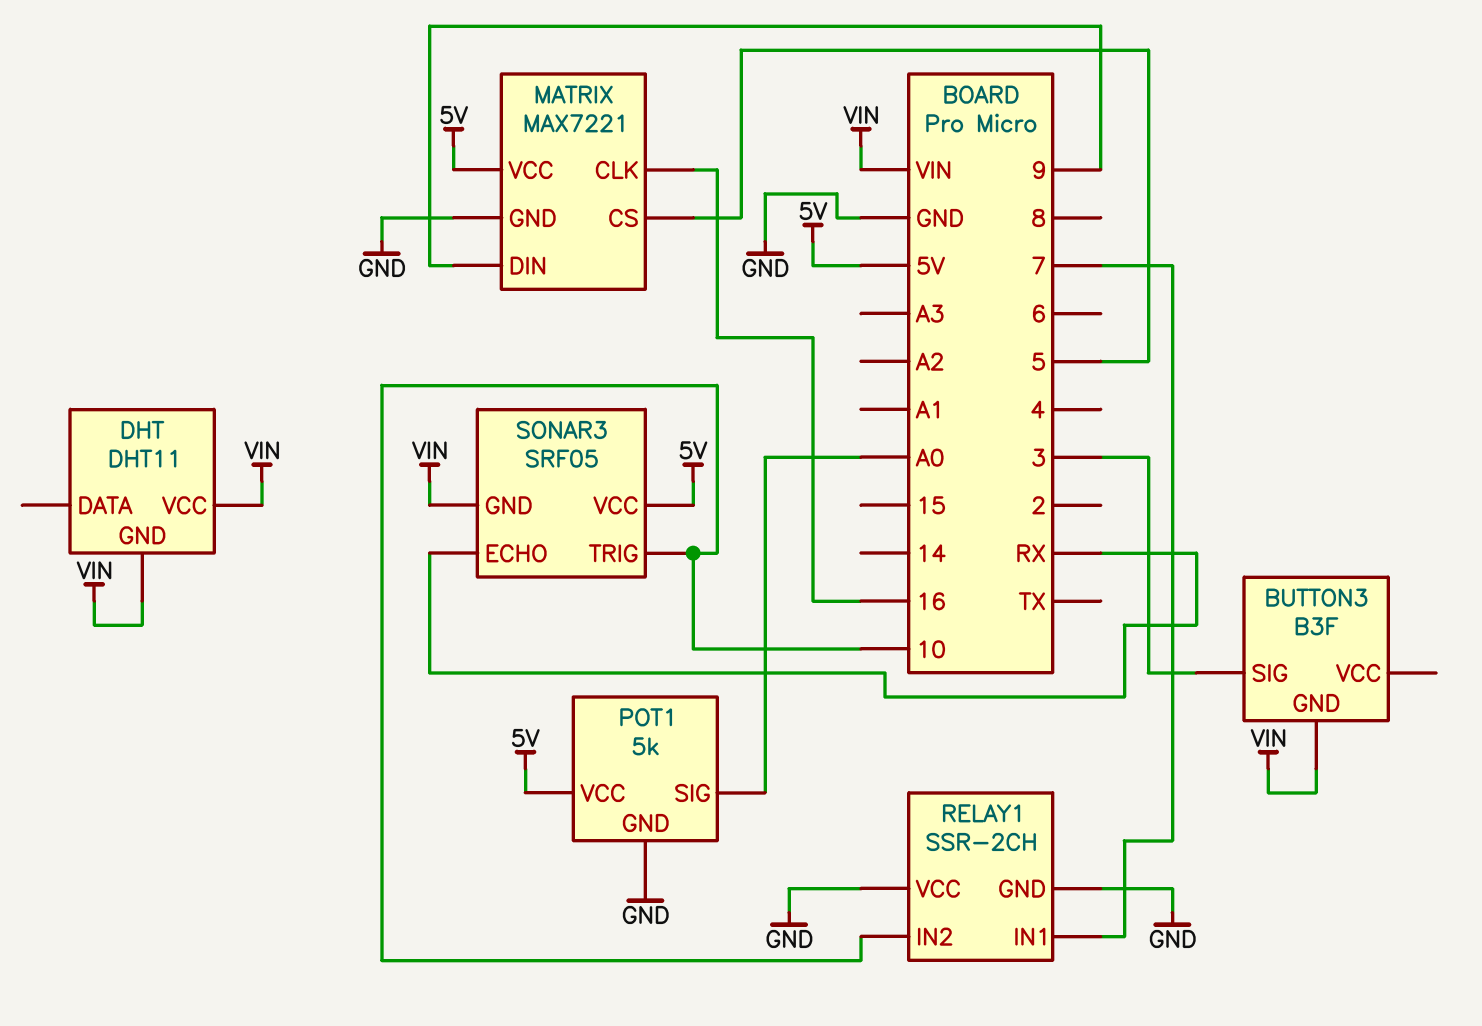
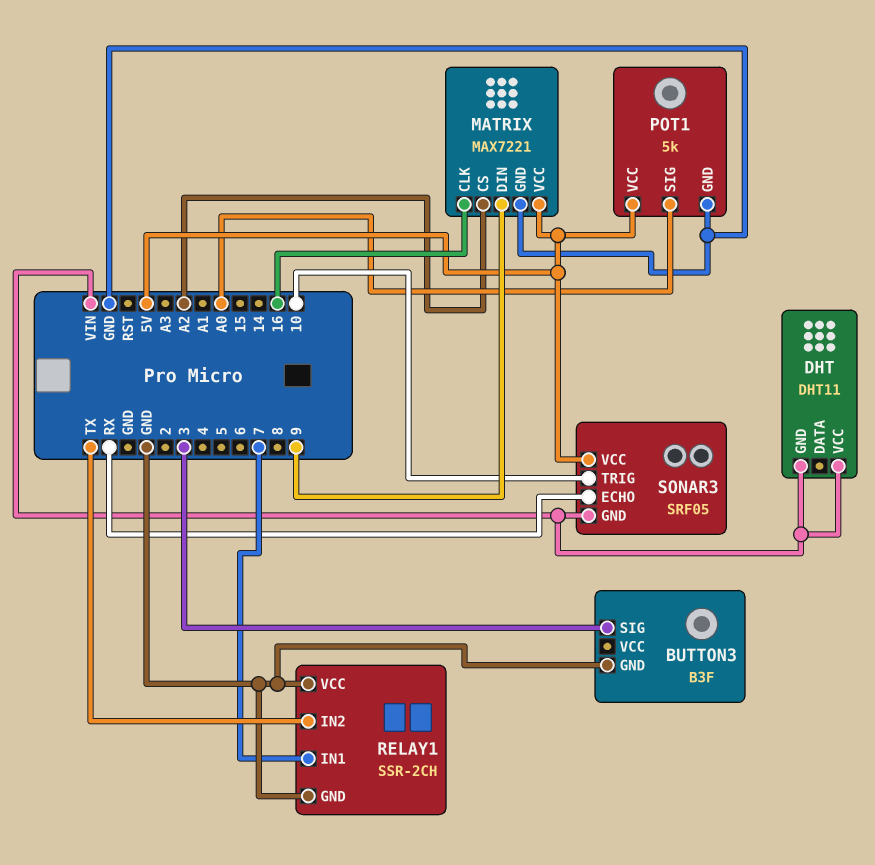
BUTTON3 pin GND: VIN -> GND
MATRIX pin CS: 5 -> A2
RELAY1 pin IN2: 10 -> TX

